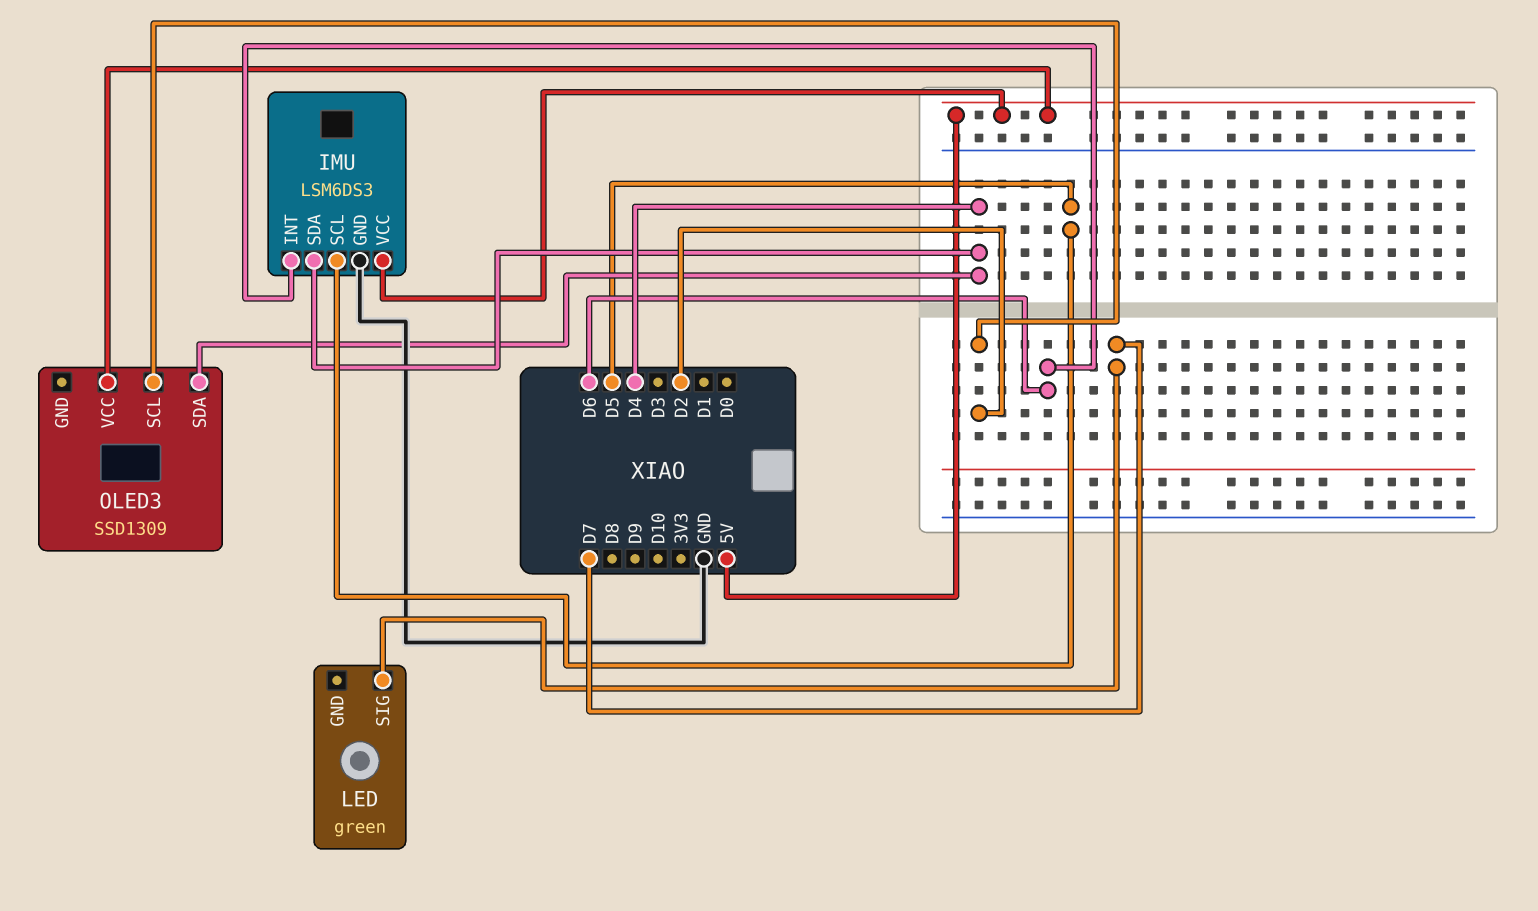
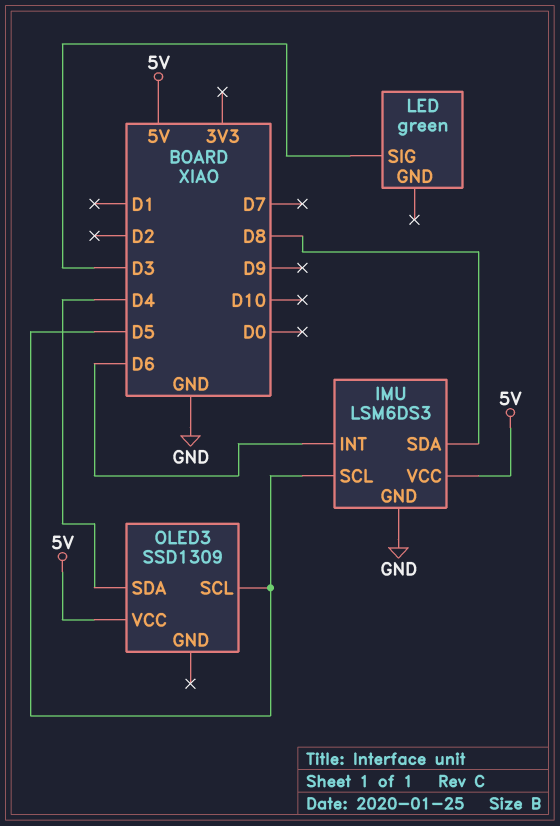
IMU pin SDA: D4 -> D8
LED pin SIG: D7 -> D3
OLED3 pin SCL: D2 -> D5

